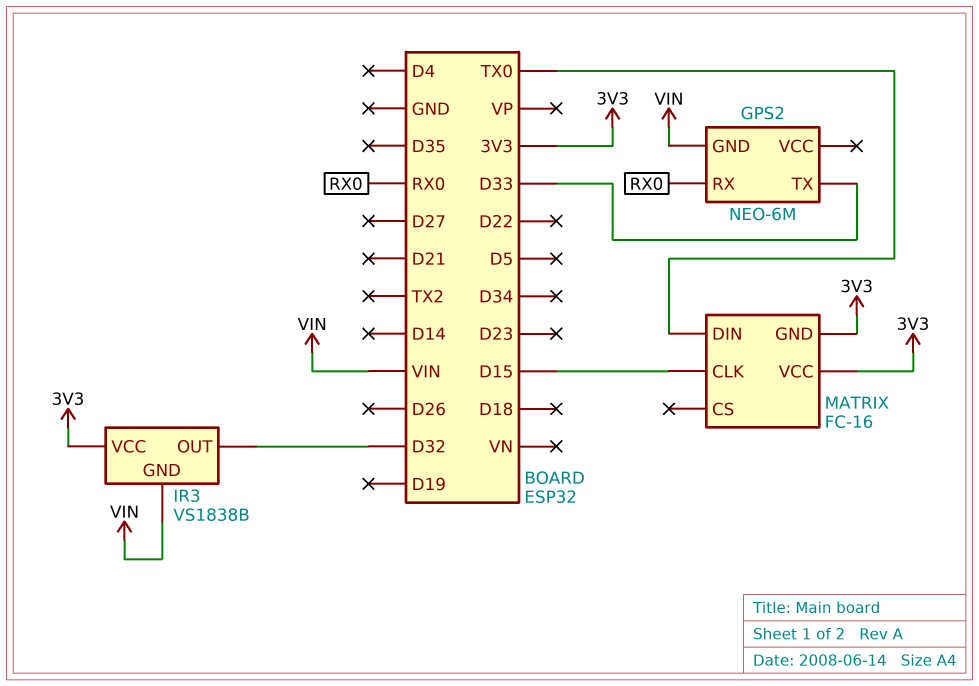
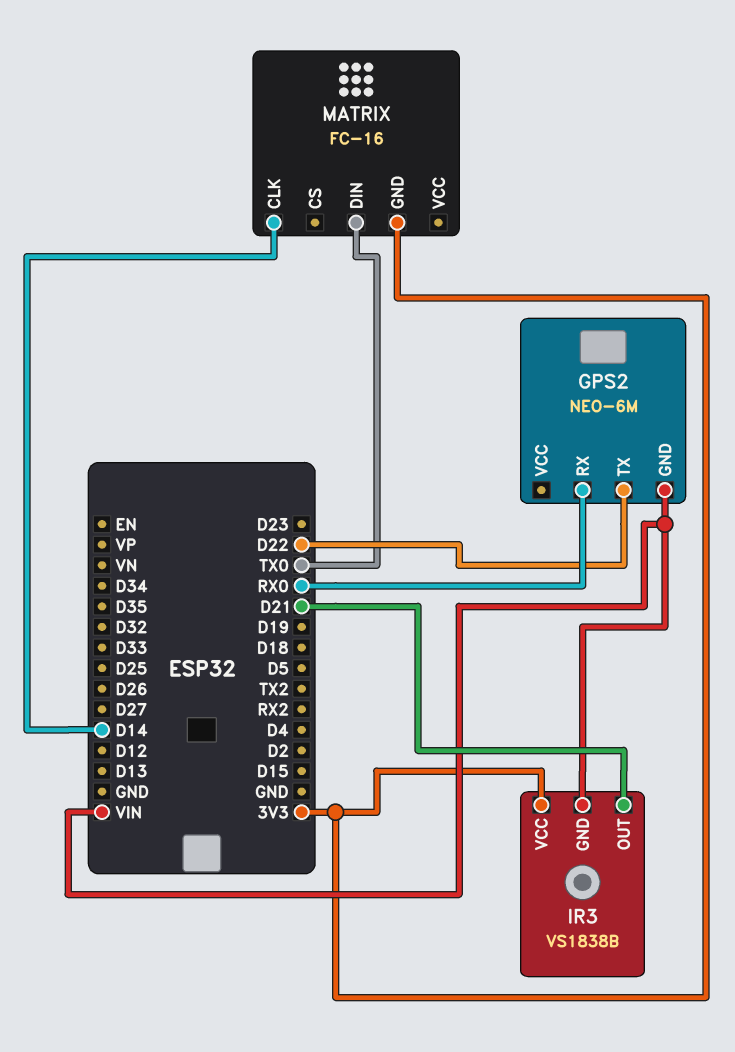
GPS2 pin TX: D33 -> D22
IR3 pin OUT: D32 -> D21
MATRIX pin CLK: D15 -> D14
MATRIX pin VCC: 3V3 -> none

